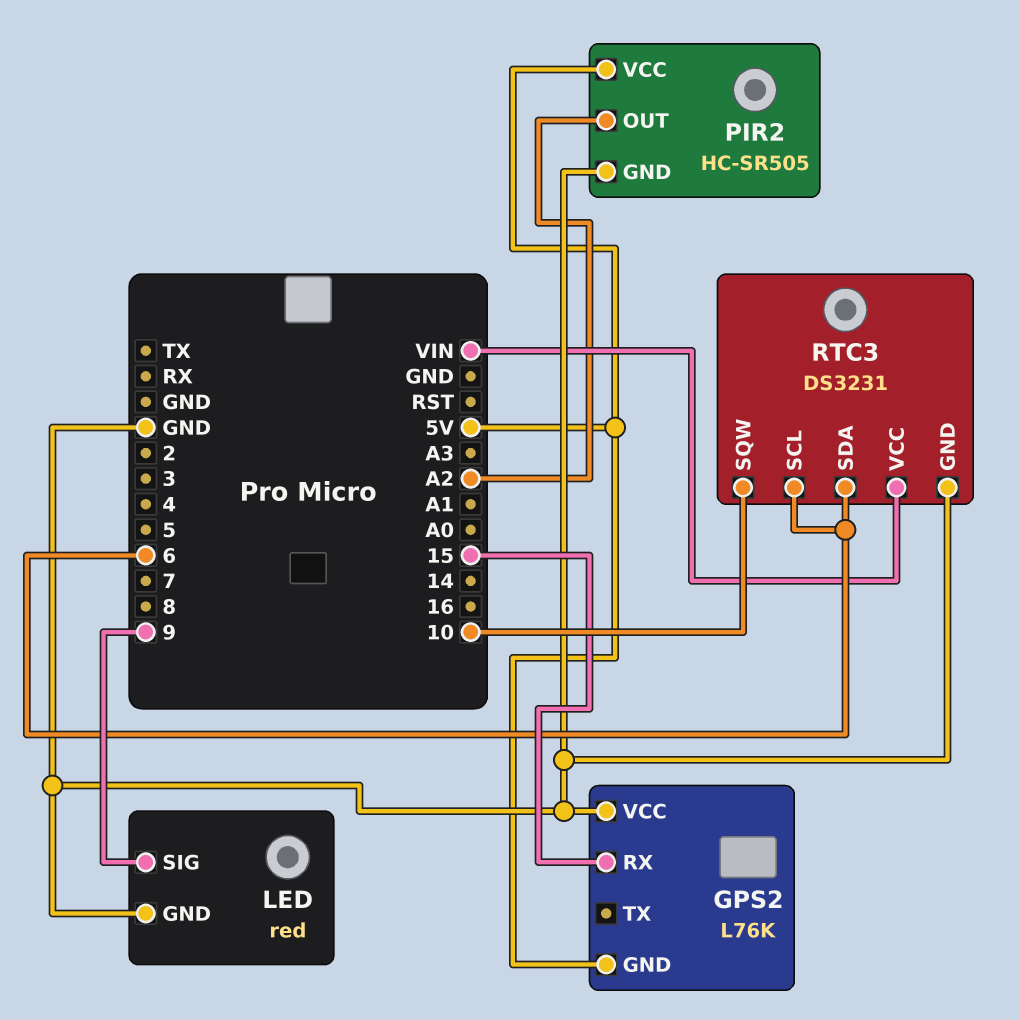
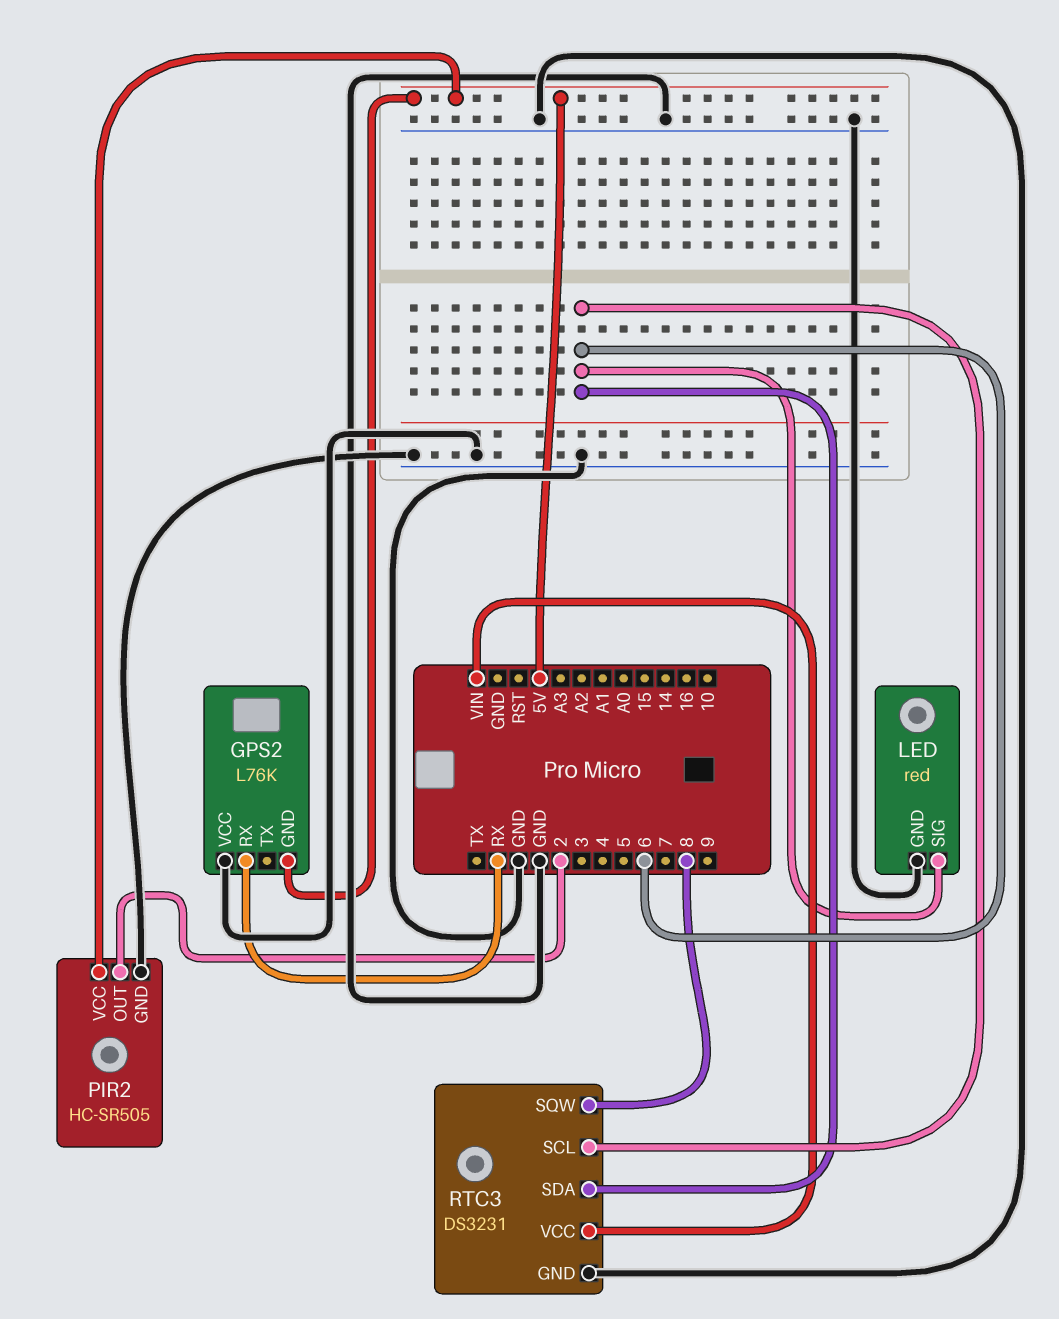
GPS2 pin RX: 15 -> RX
LED pin SIG: 9 -> 6
PIR2 pin OUT: A2 -> 2
RTC3 pin SQW: 10 -> 8

